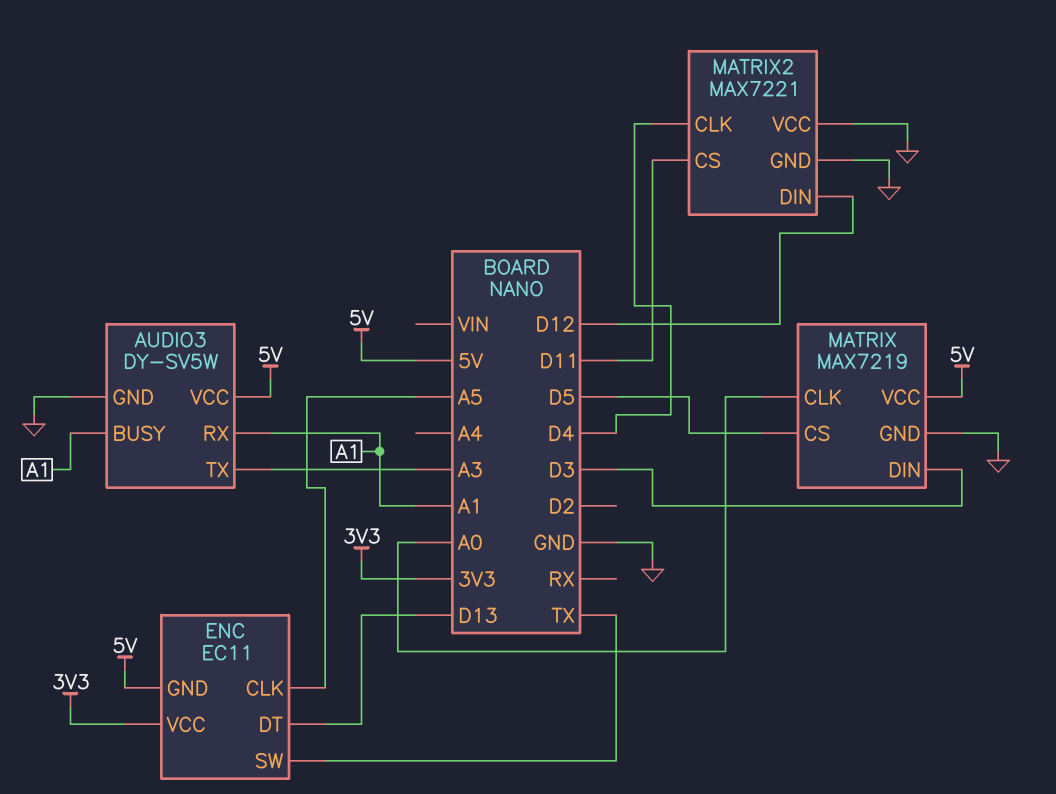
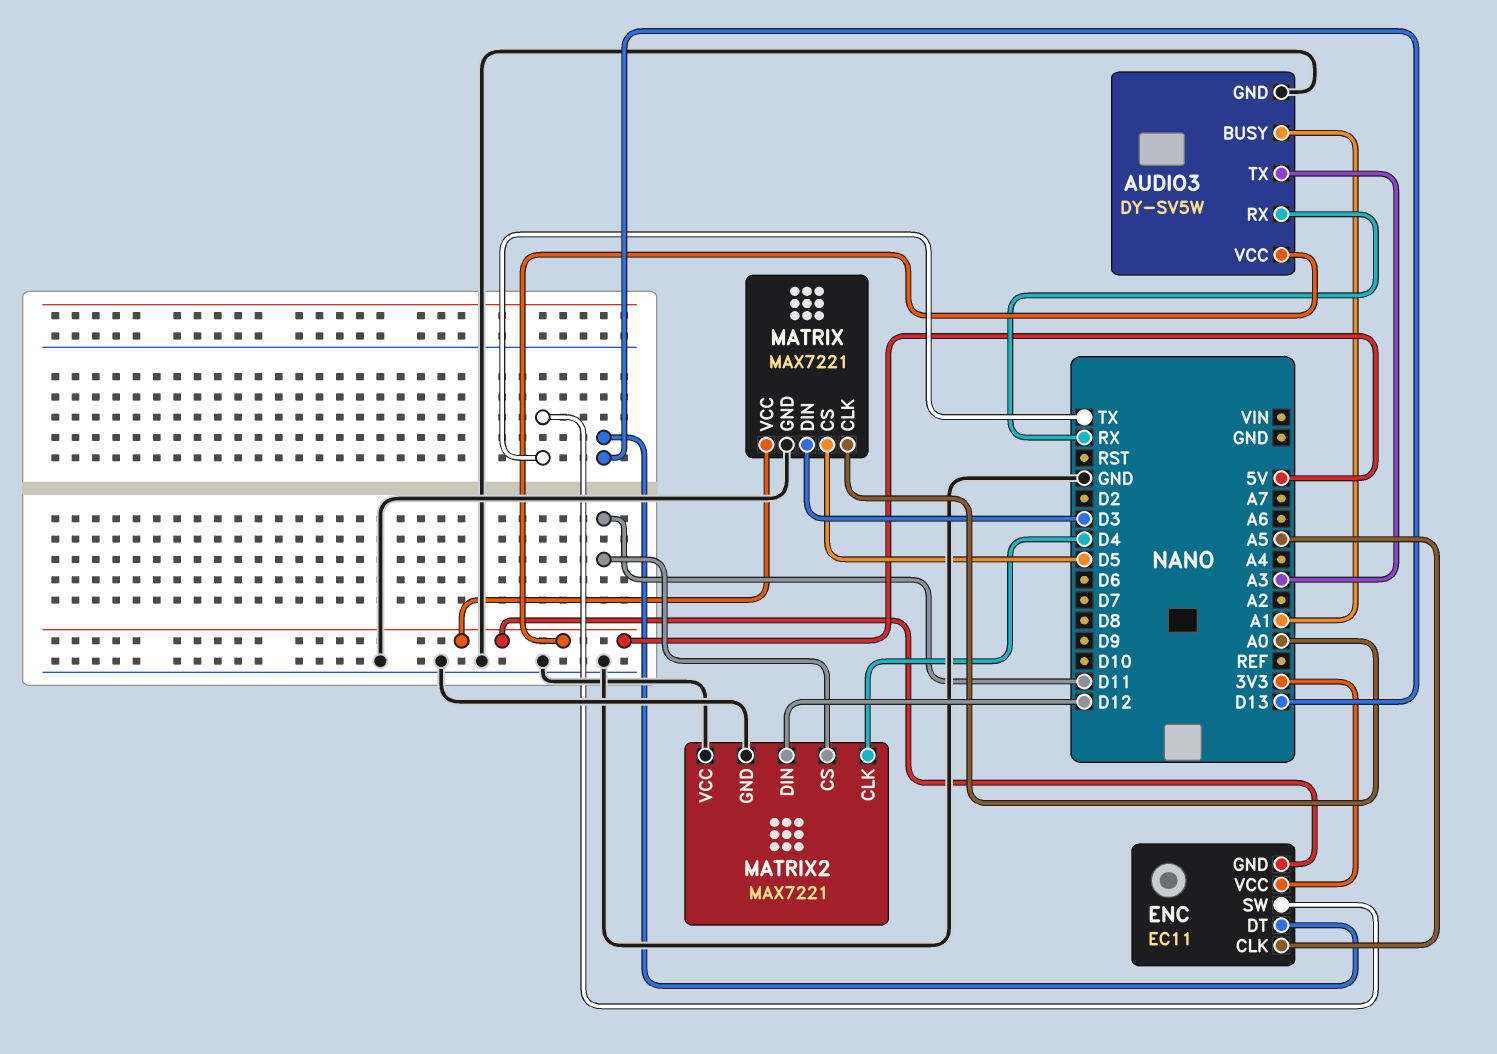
AUDIO3 pin RX: A1 -> RX
MATRIX: MAX7219 -> MAX7221

